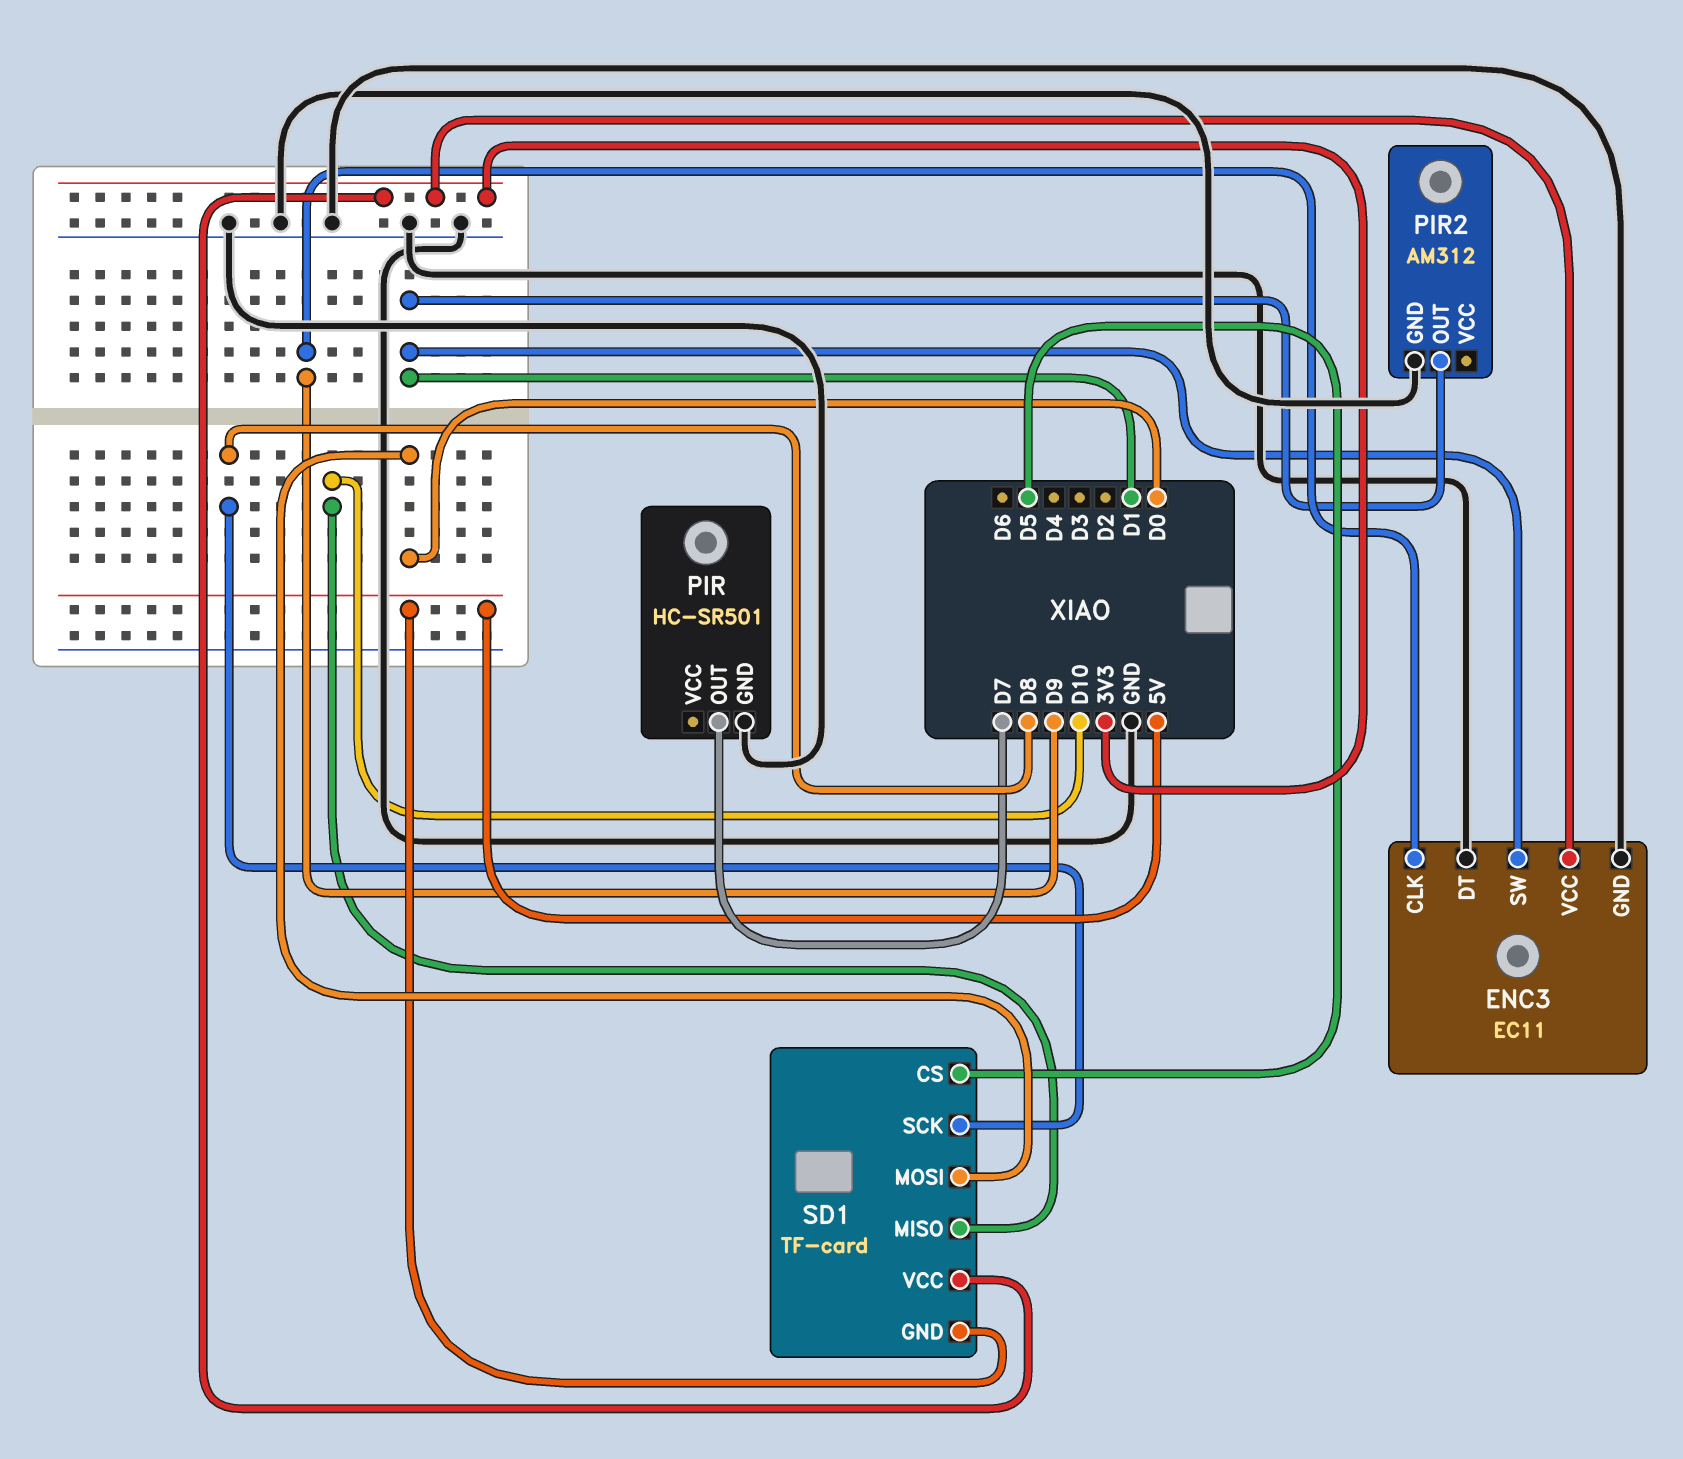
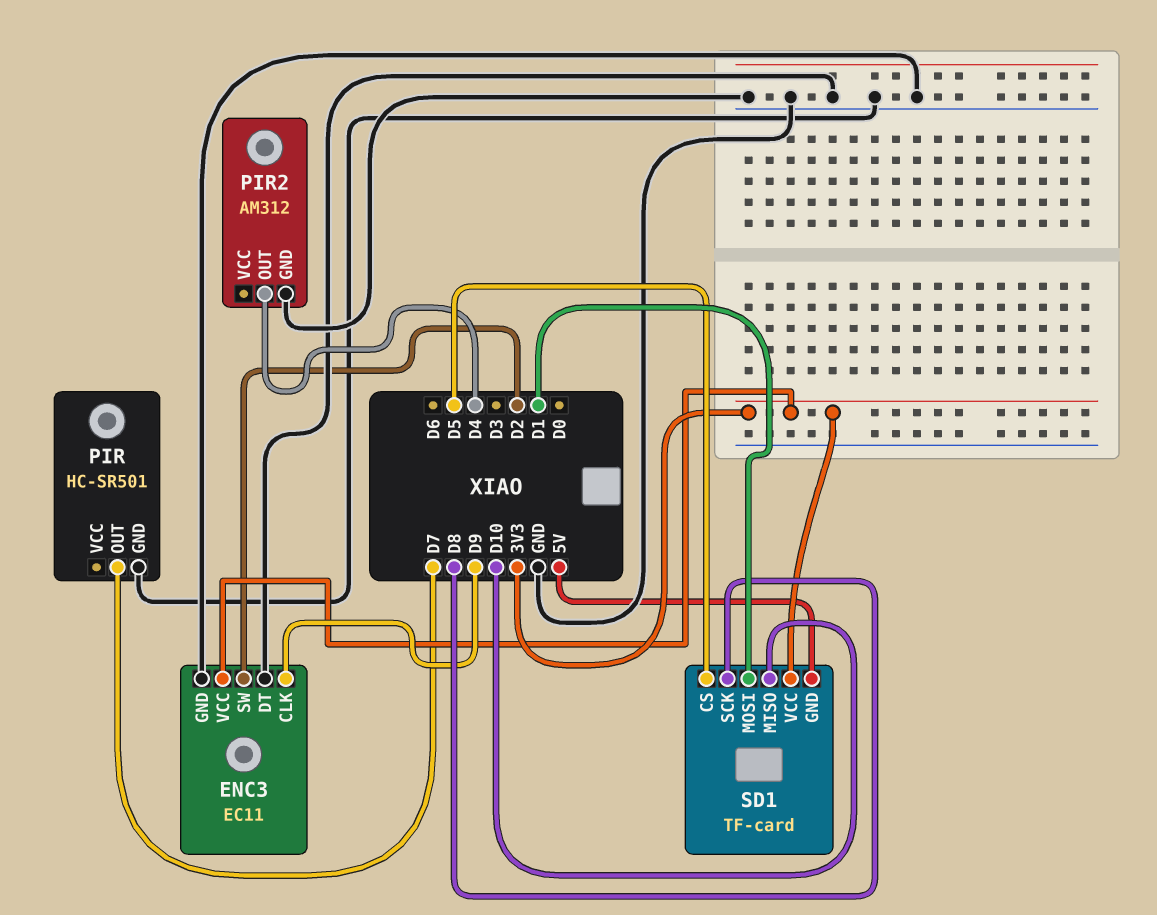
ENC3 pin SW: D1 -> D2
PIR2 pin OUT: D1 -> D4
SD1 pin MOSI: D0 -> D1

